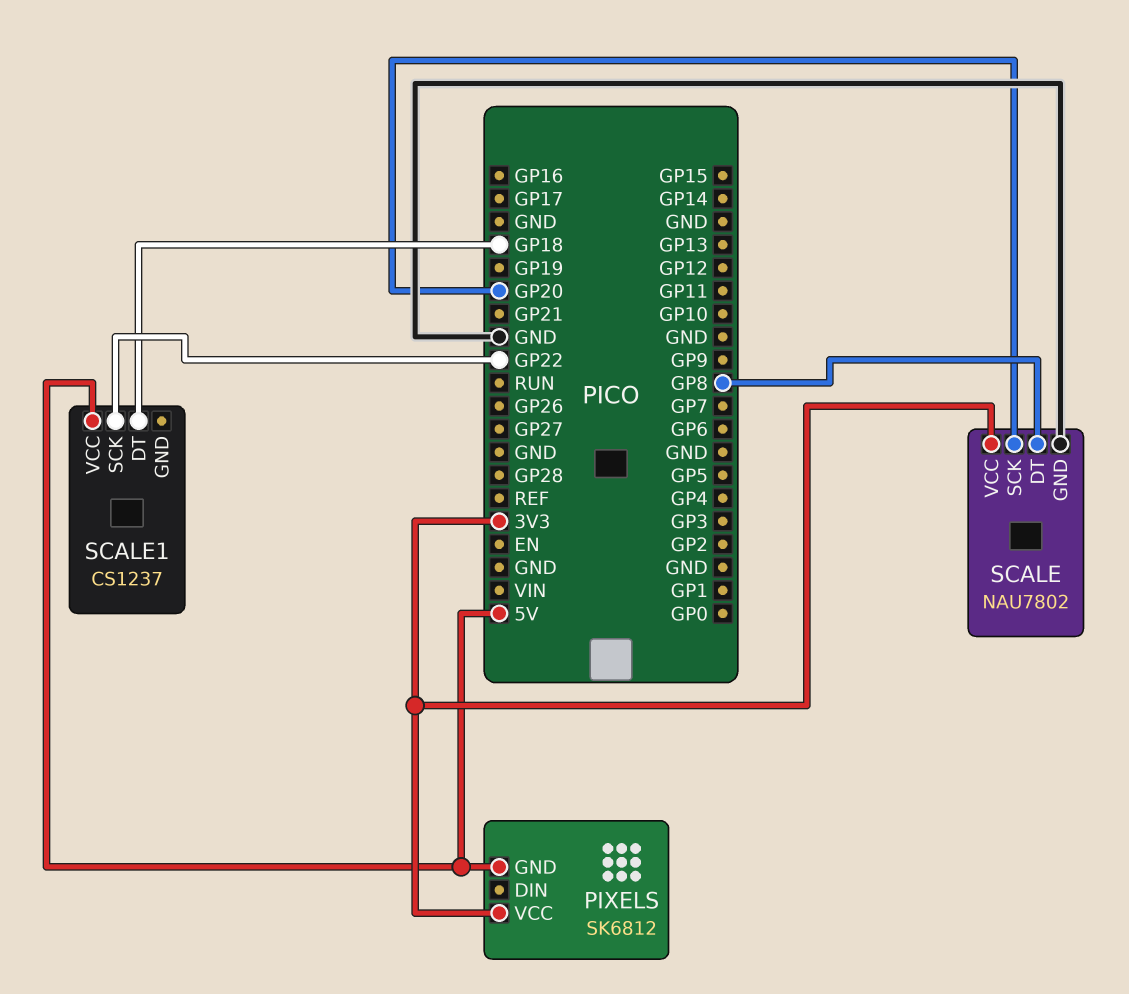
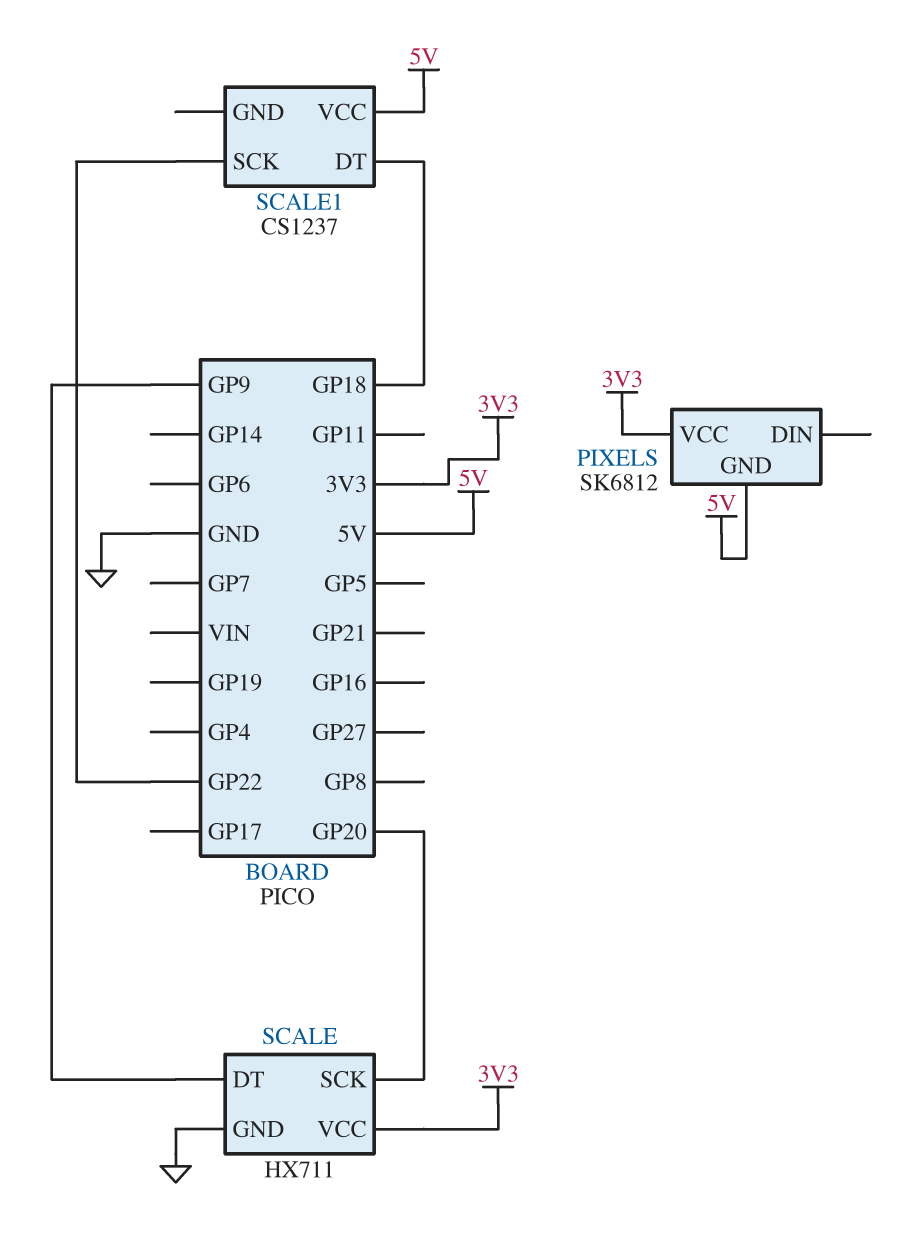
SCALE: NAU7802 -> HX711
SCALE pin DT: GP8 -> GP9

